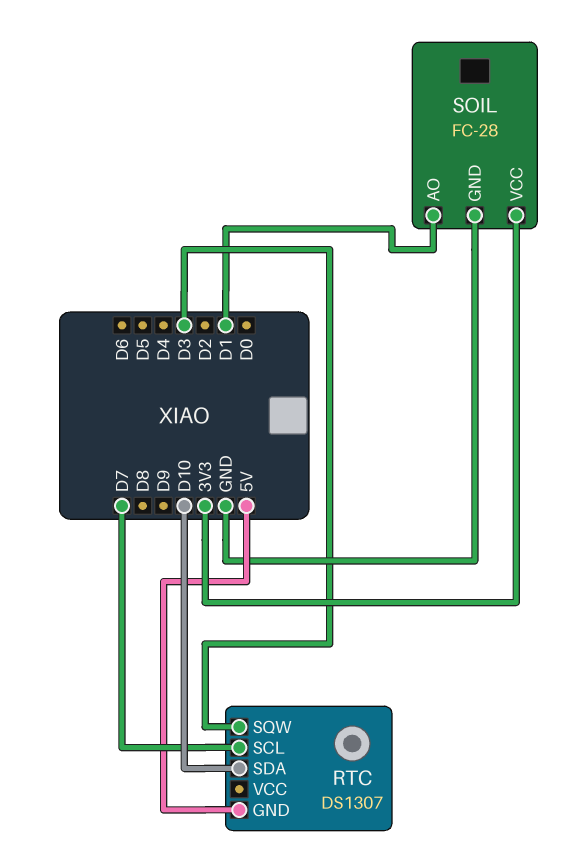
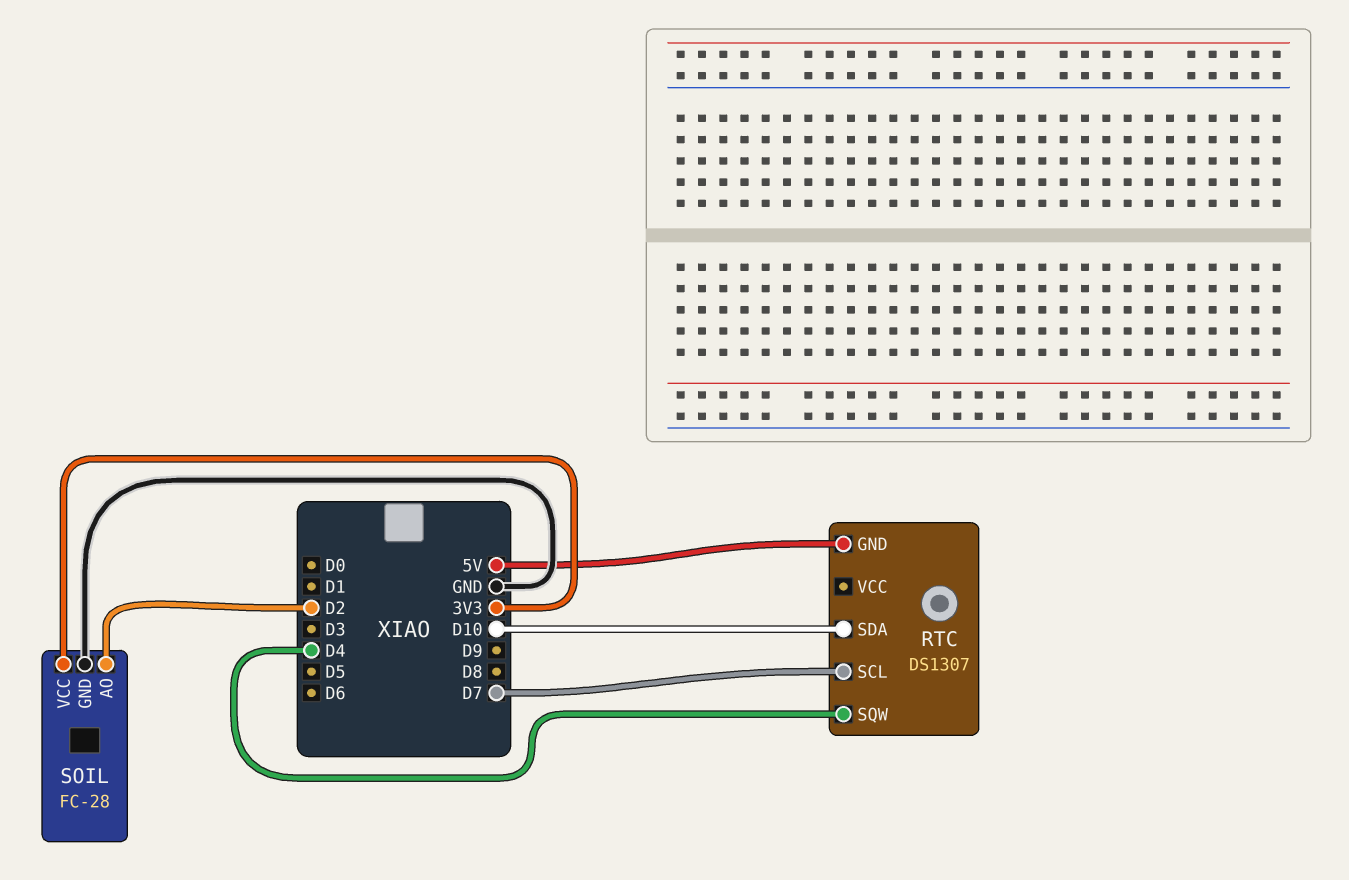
RTC pin SQW: D3 -> D4
SOIL pin AO: D1 -> D2

